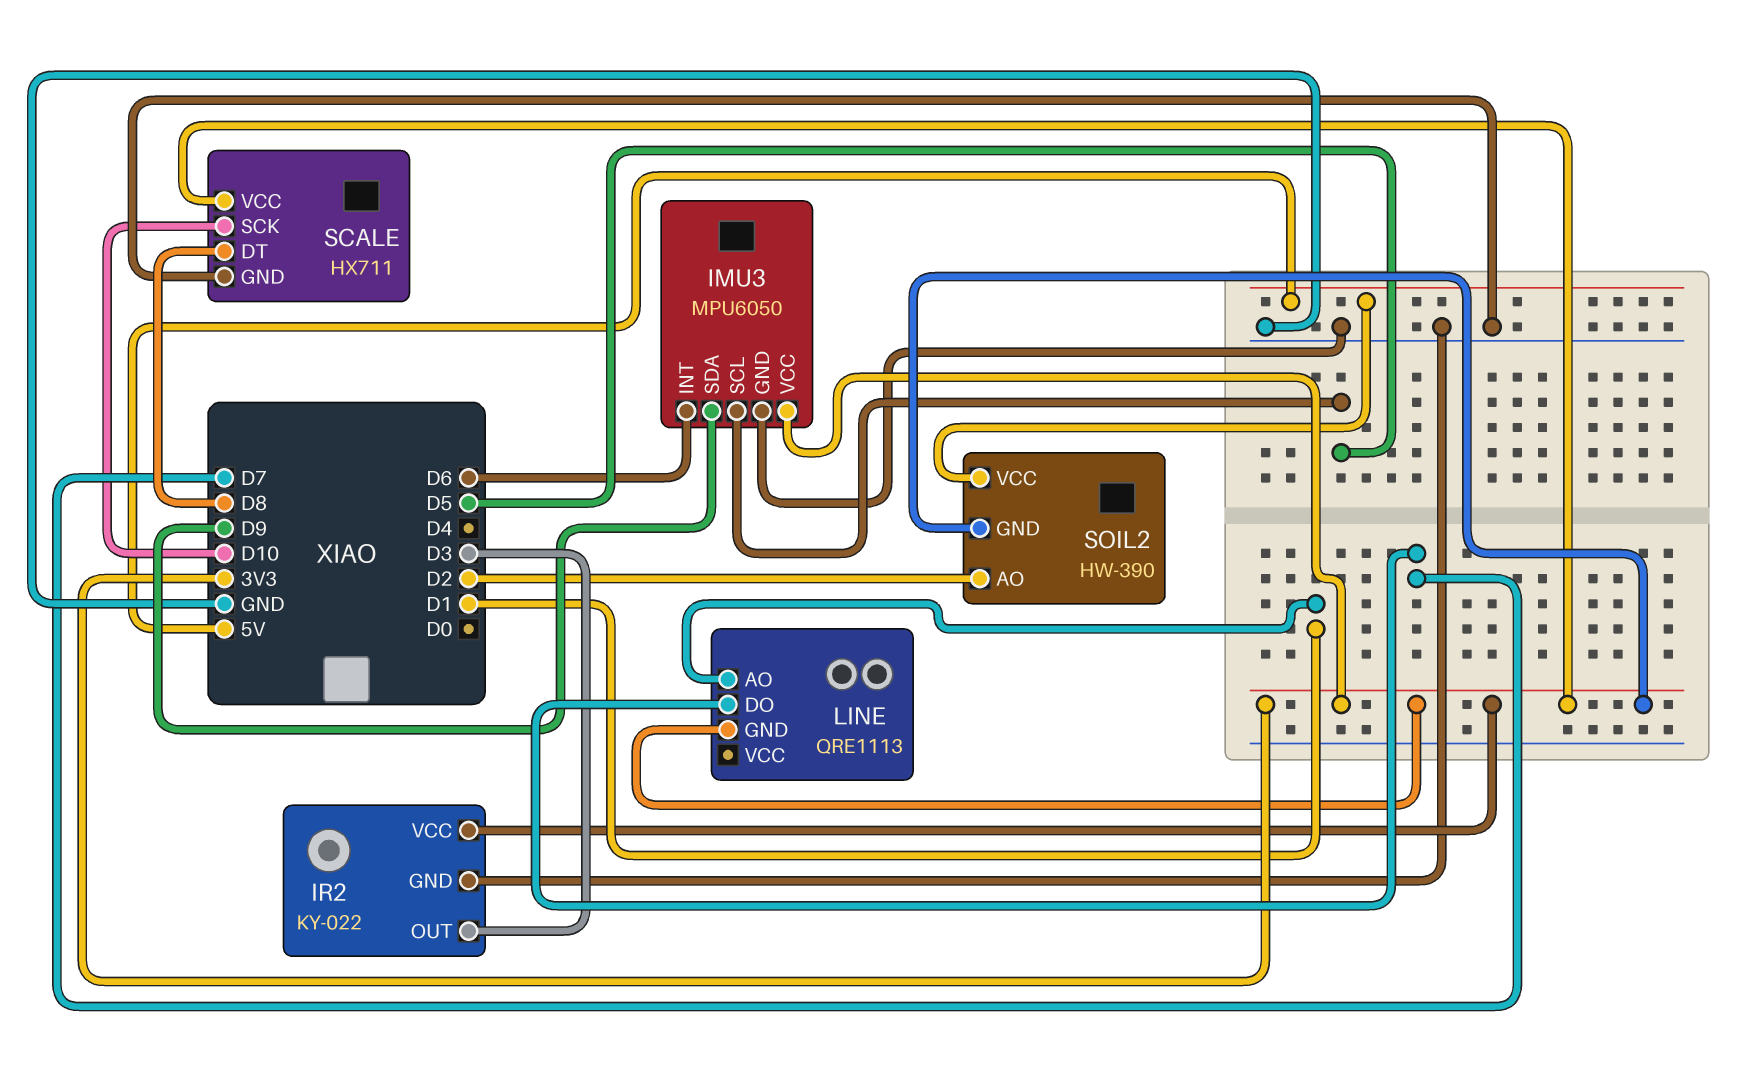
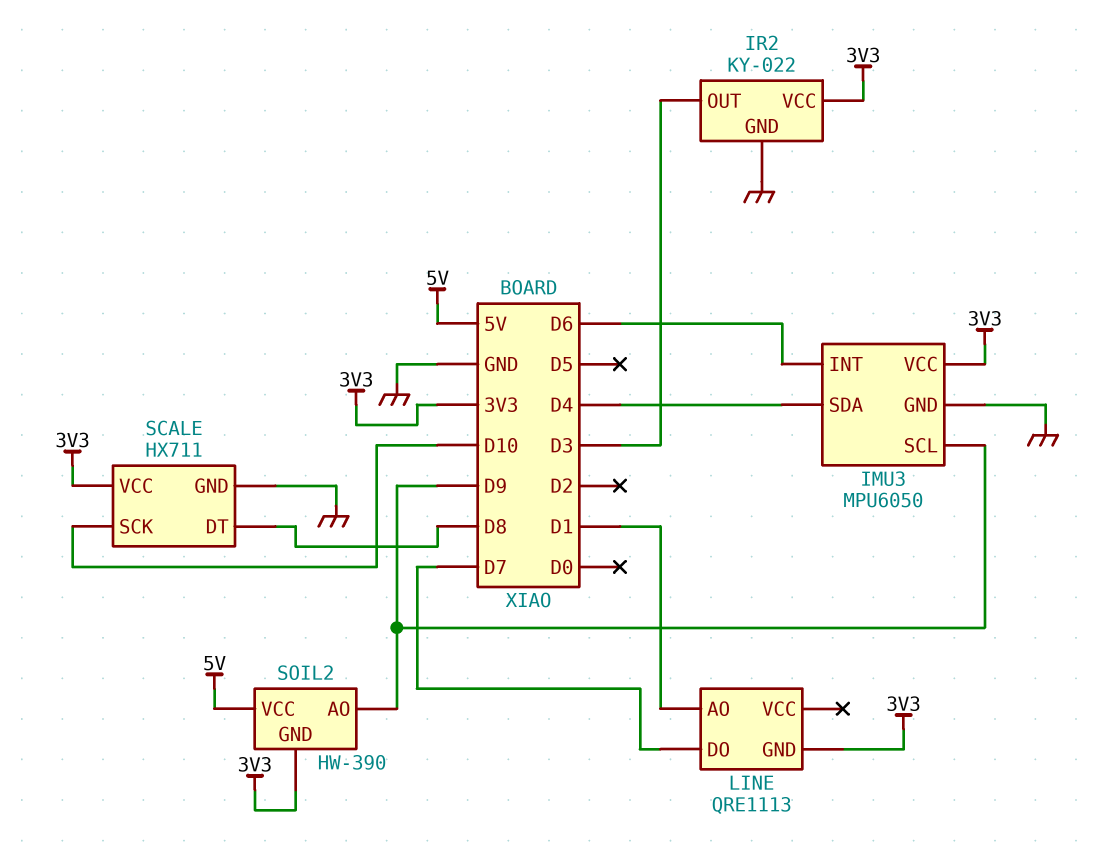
IMU3 pin SCL: D5 -> D9
IMU3 pin SDA: D9 -> D4
SOIL2 pin AO: D2 -> D9

